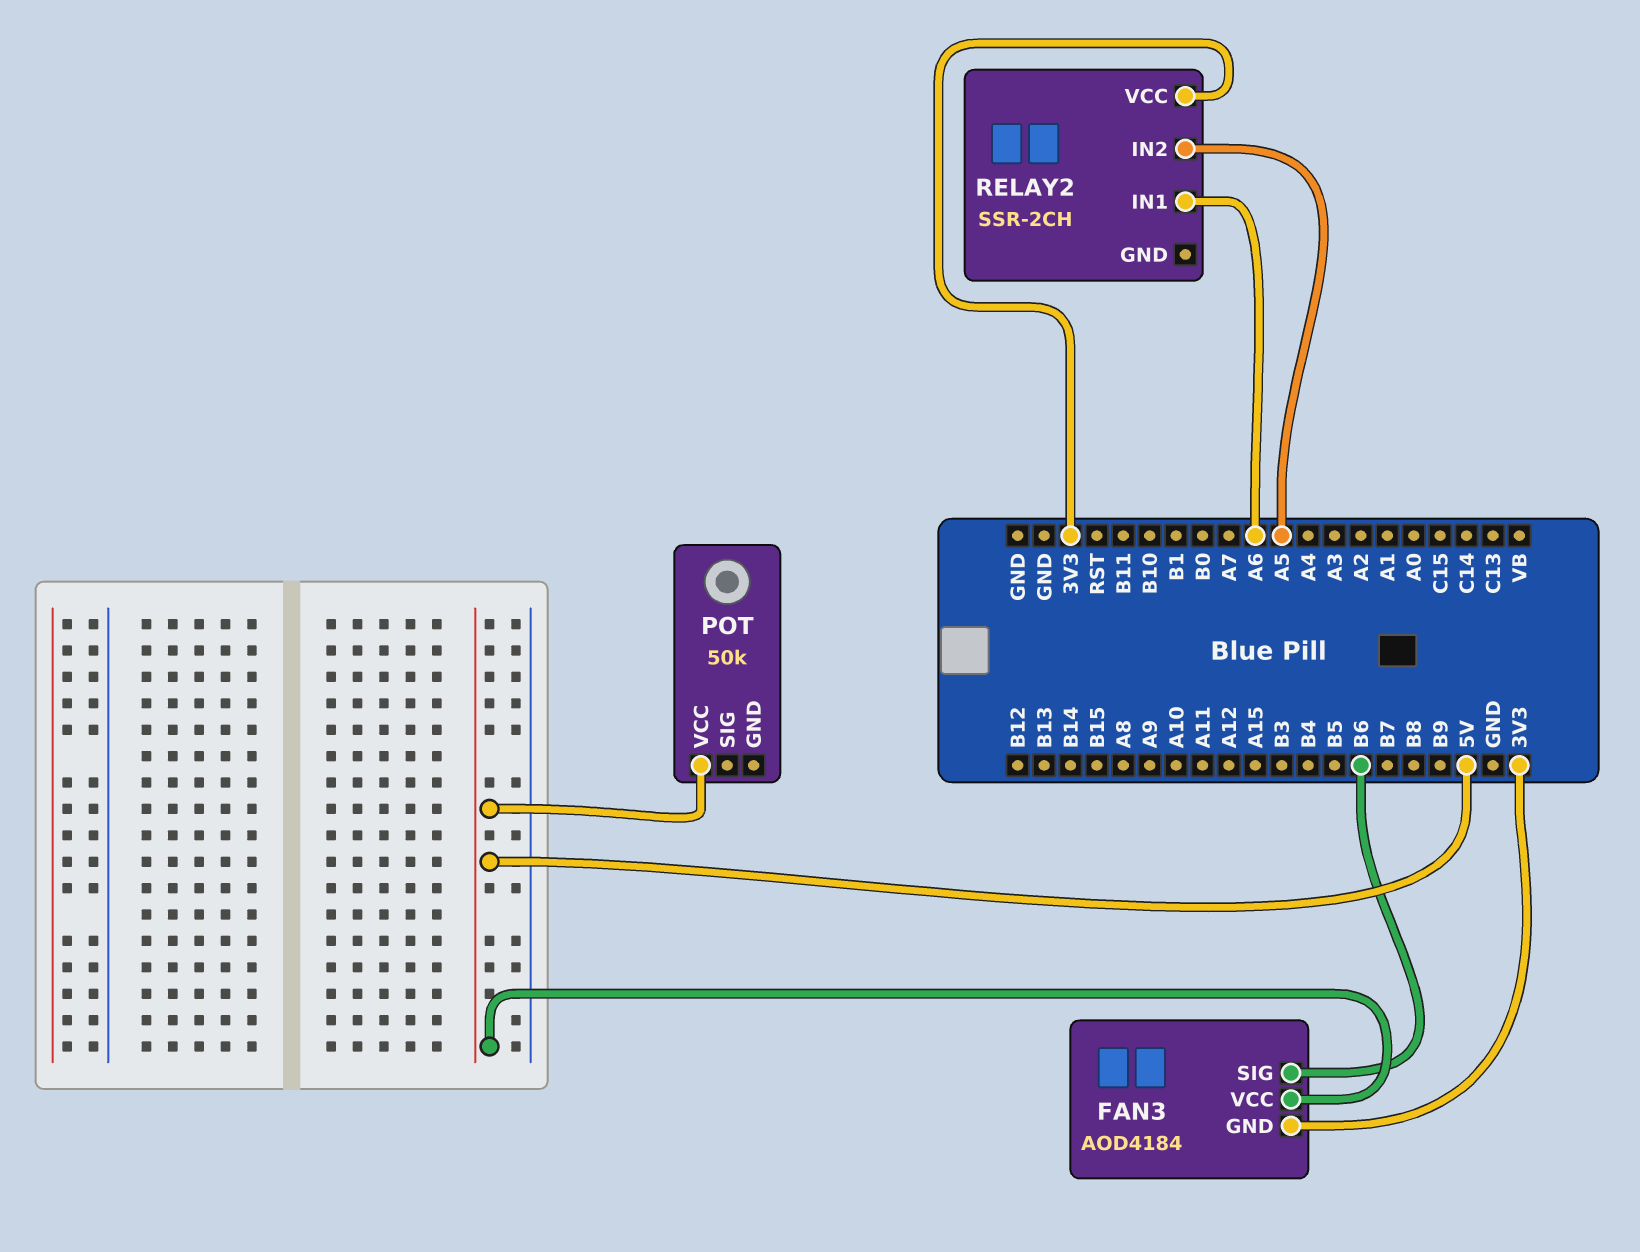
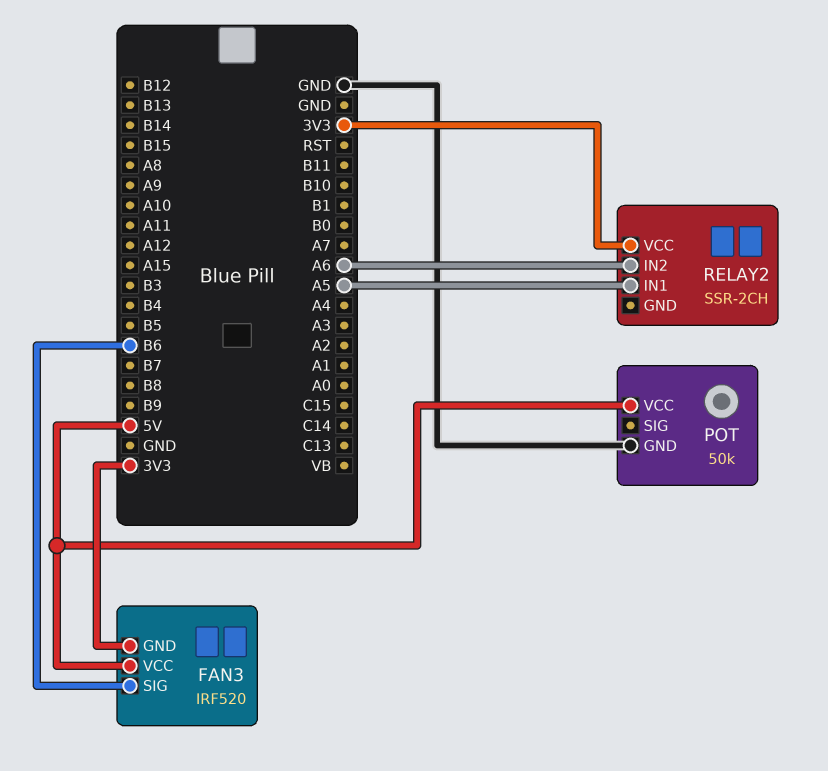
FAN3: AOD4184 -> IRF520
POT pin GND: none -> GND
RELAY2 pin IN1: A6 -> A5
RELAY2 pin IN2: A5 -> A6

